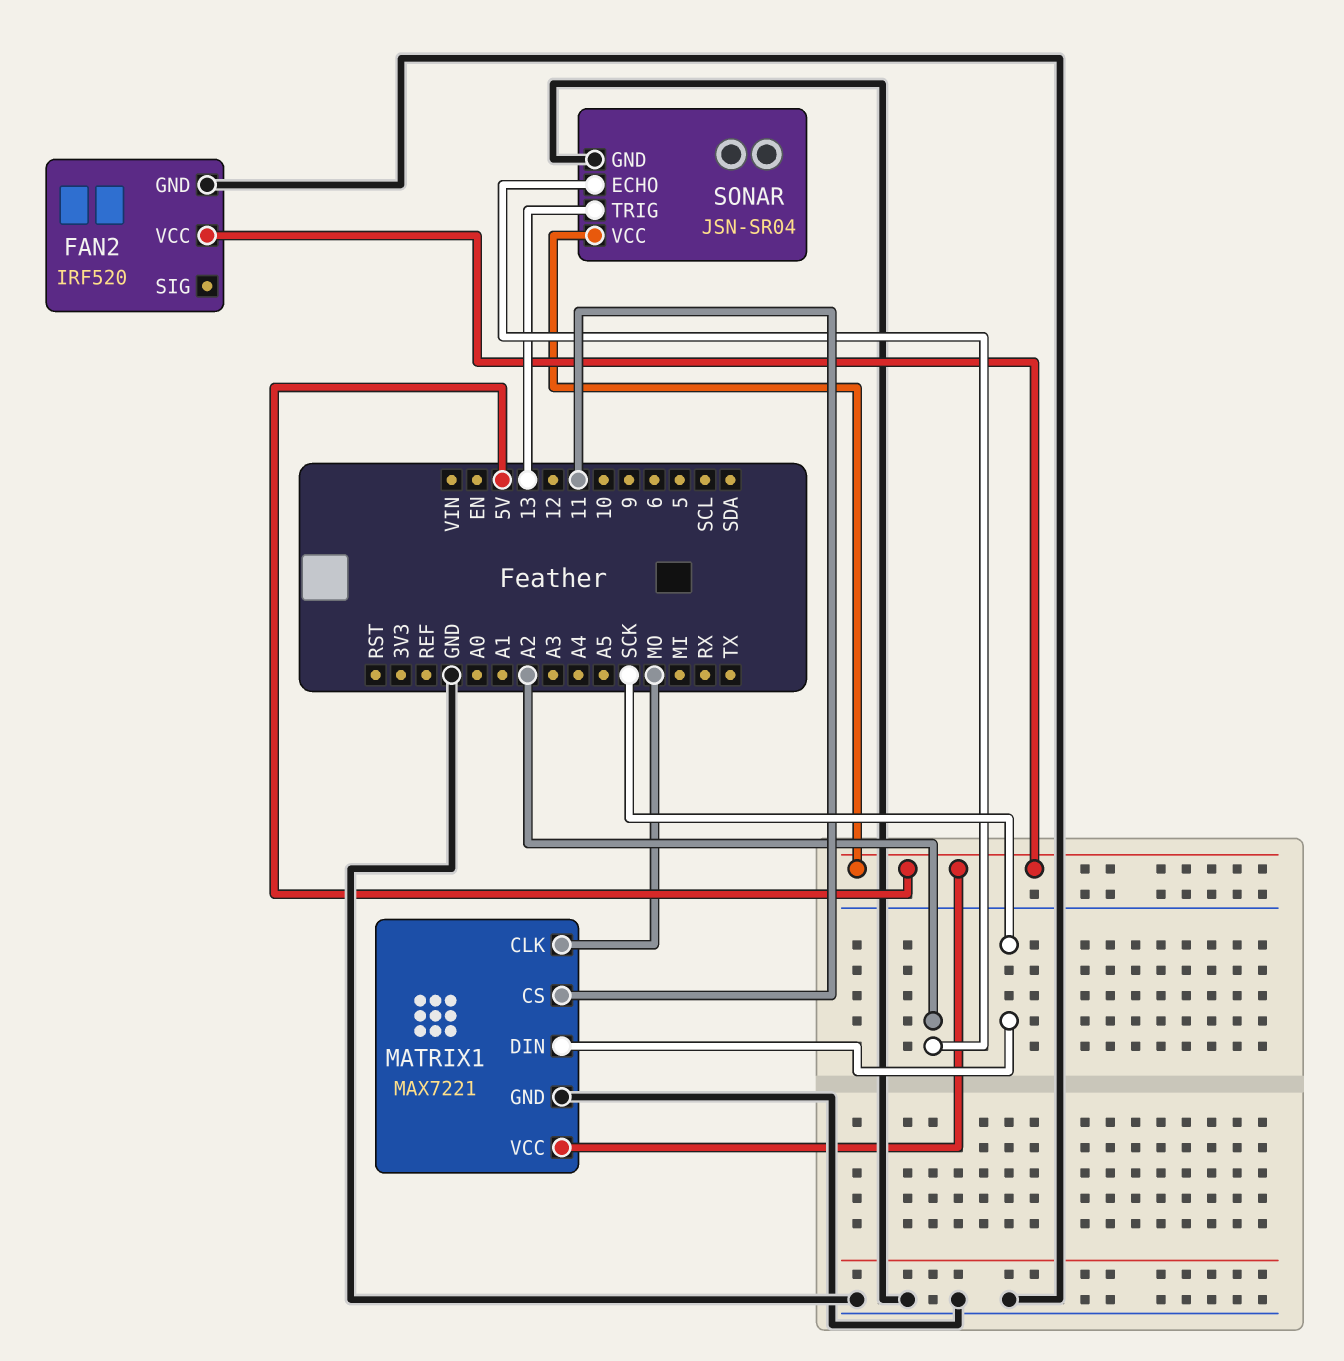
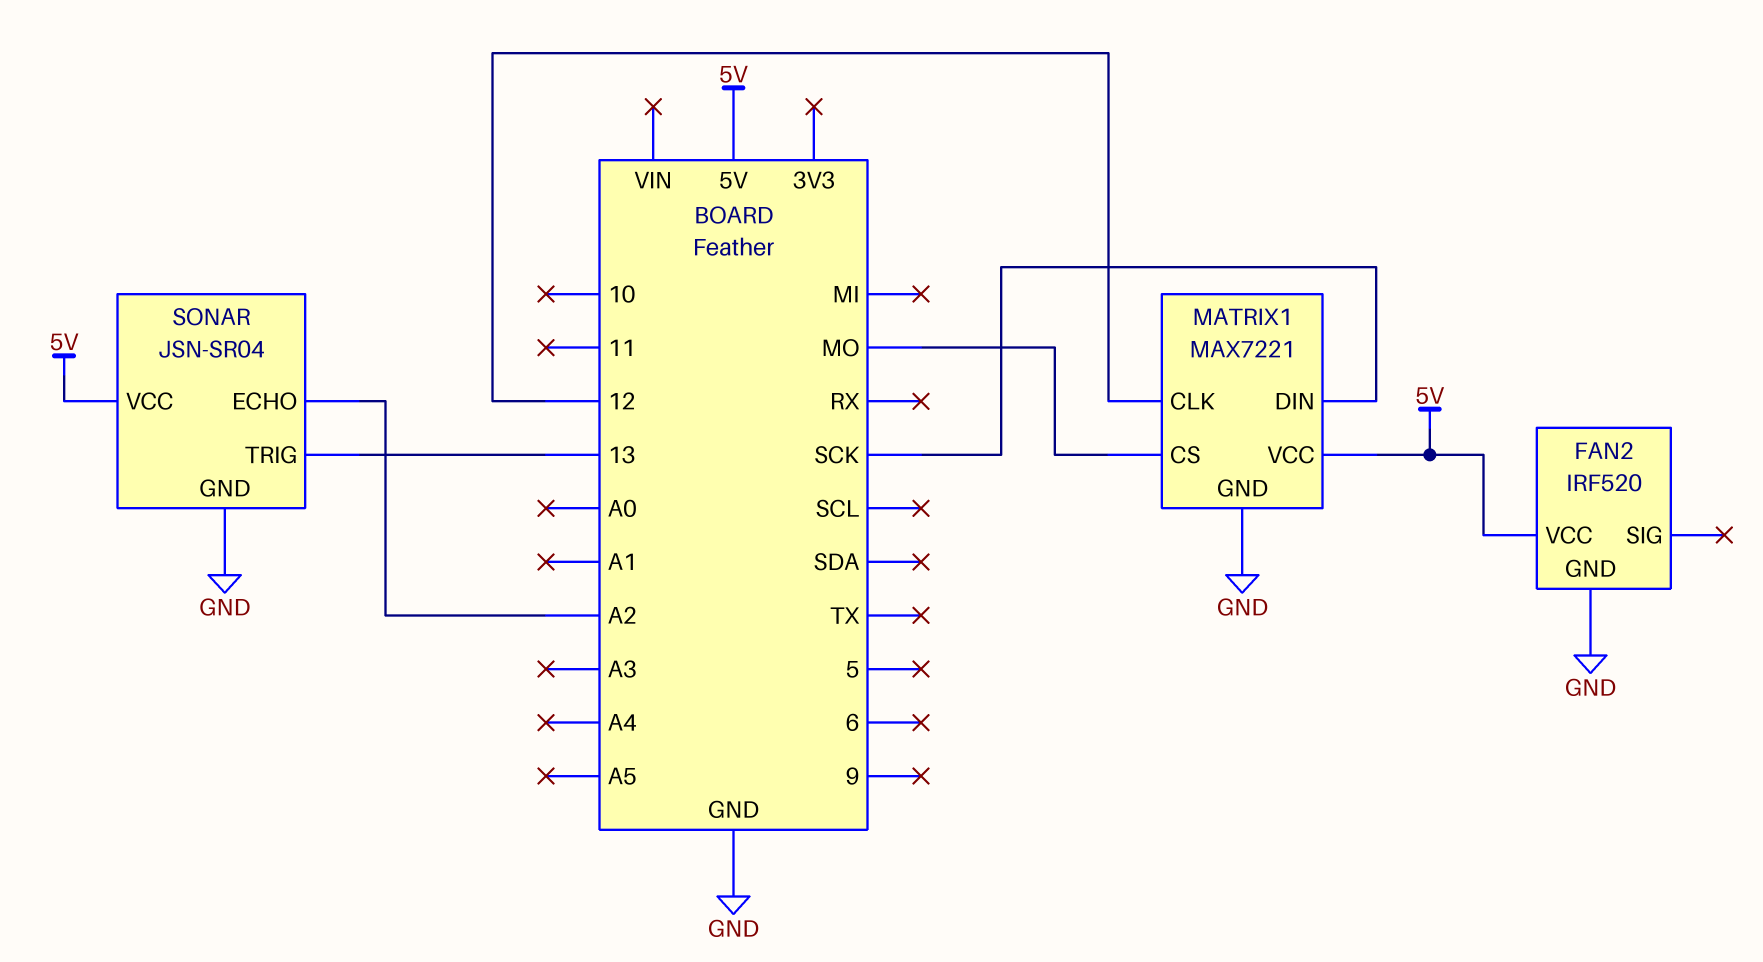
MATRIX1 pin CLK: MO -> 12
MATRIX1 pin CS: 11 -> MO

